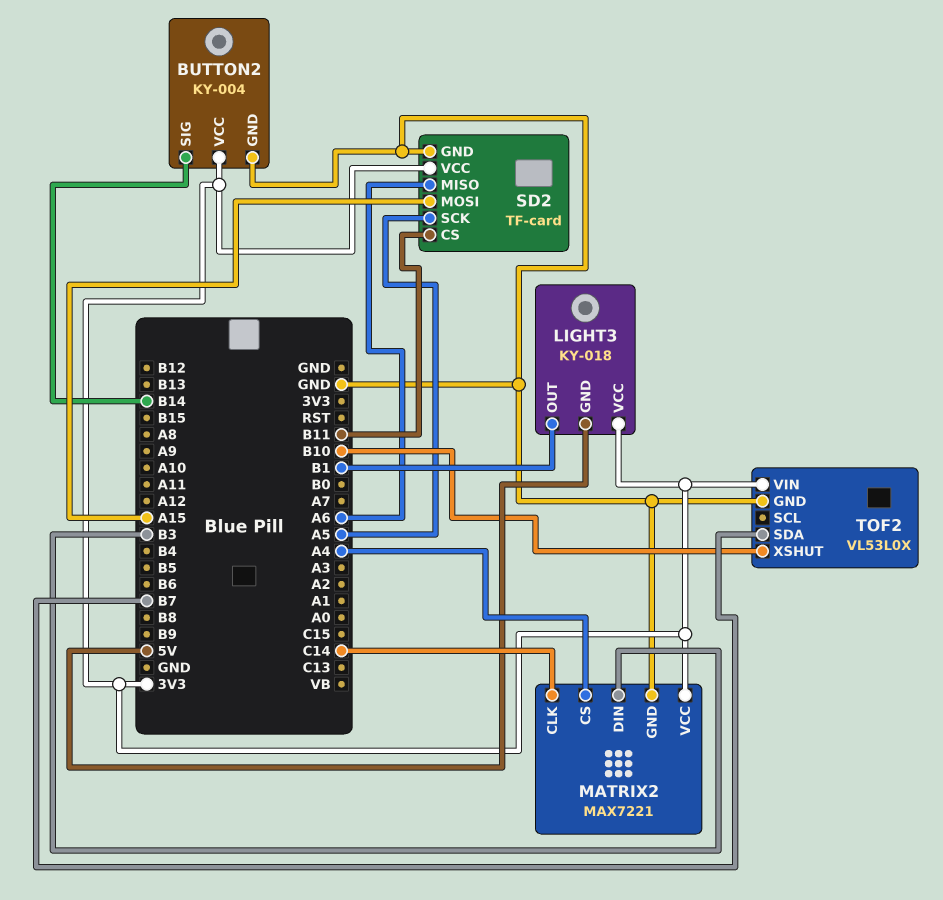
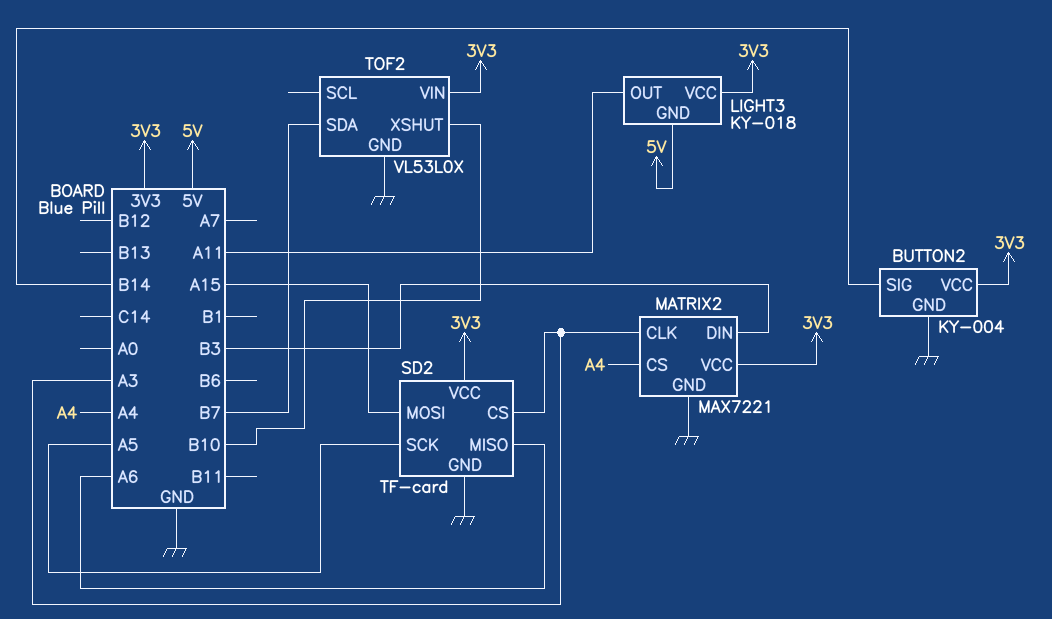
LIGHT3 pin OUT: B1 -> A11
MATRIX2 pin CLK: C14 -> A3
SD2 pin CS: B11 -> A3

